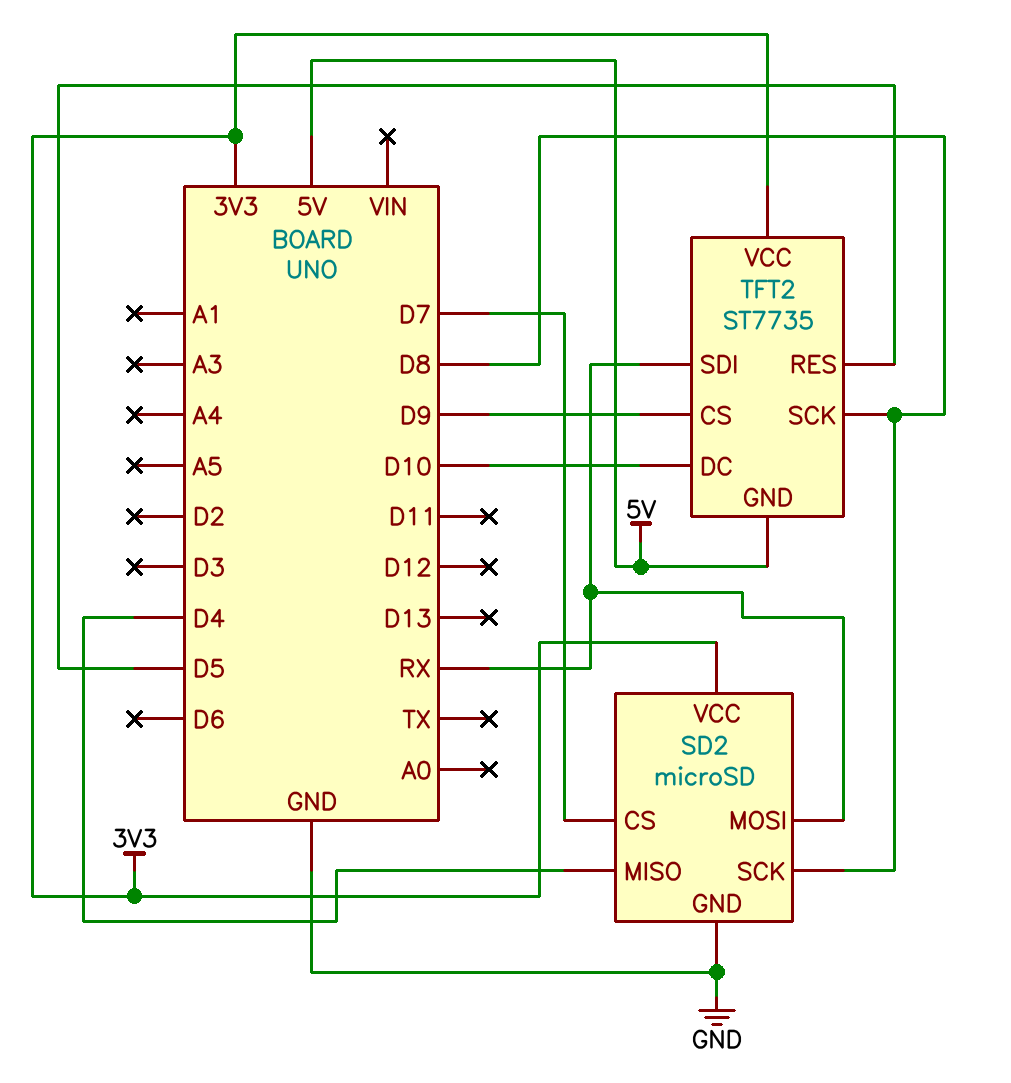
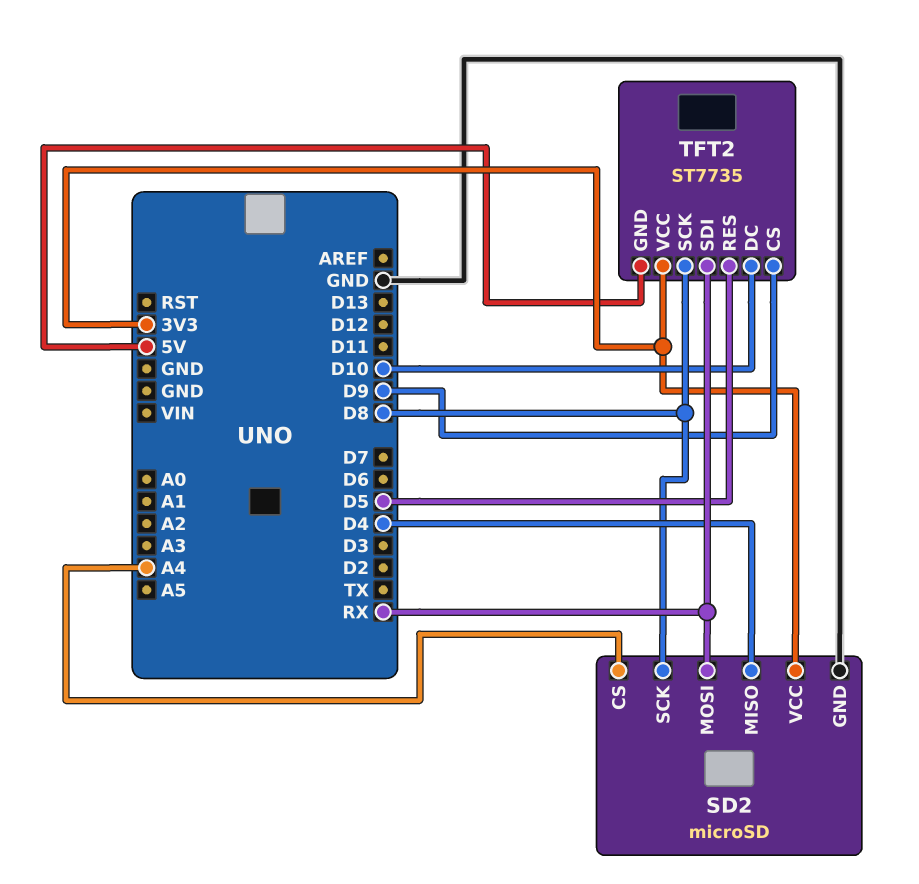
SD2 pin CS: D7 -> A4

